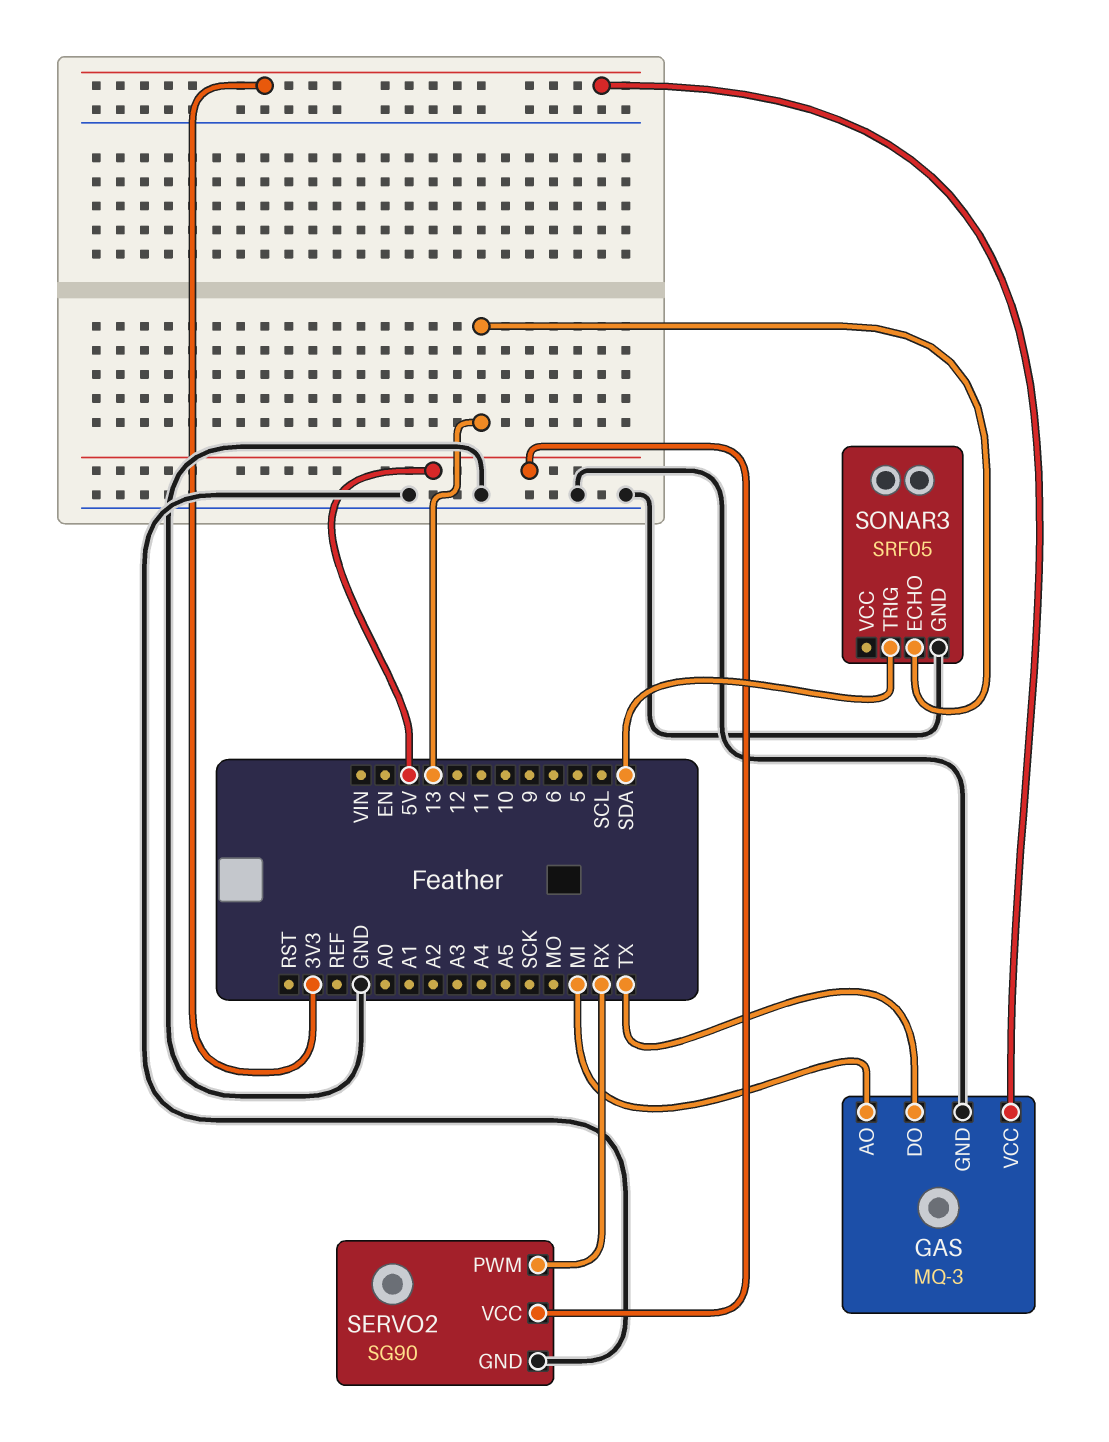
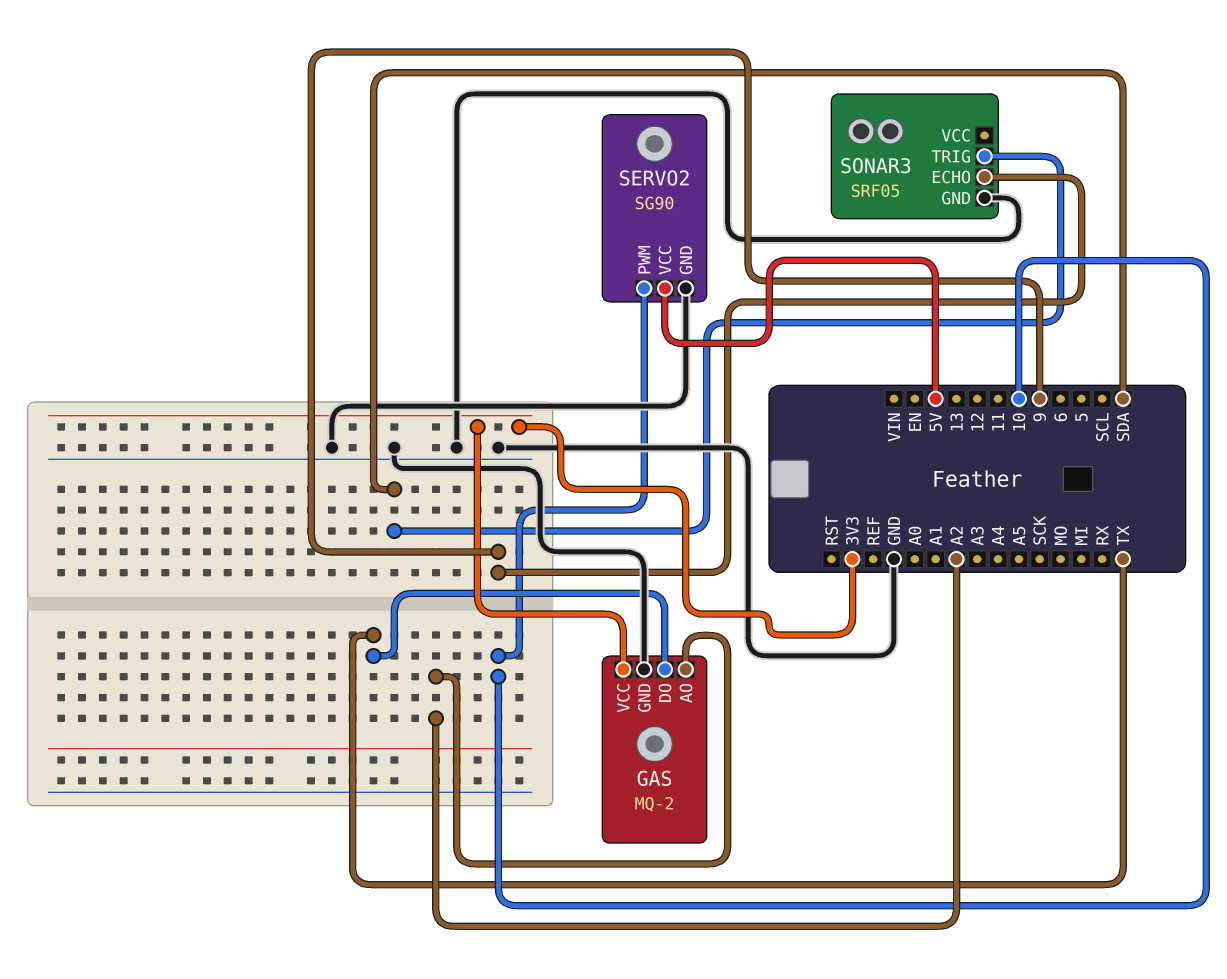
GAS: MQ-3 -> MQ-2
GAS pin AO: MI -> A2
SERVO2 pin PWM: RX -> 10
SONAR3 pin ECHO: 13 -> 9

